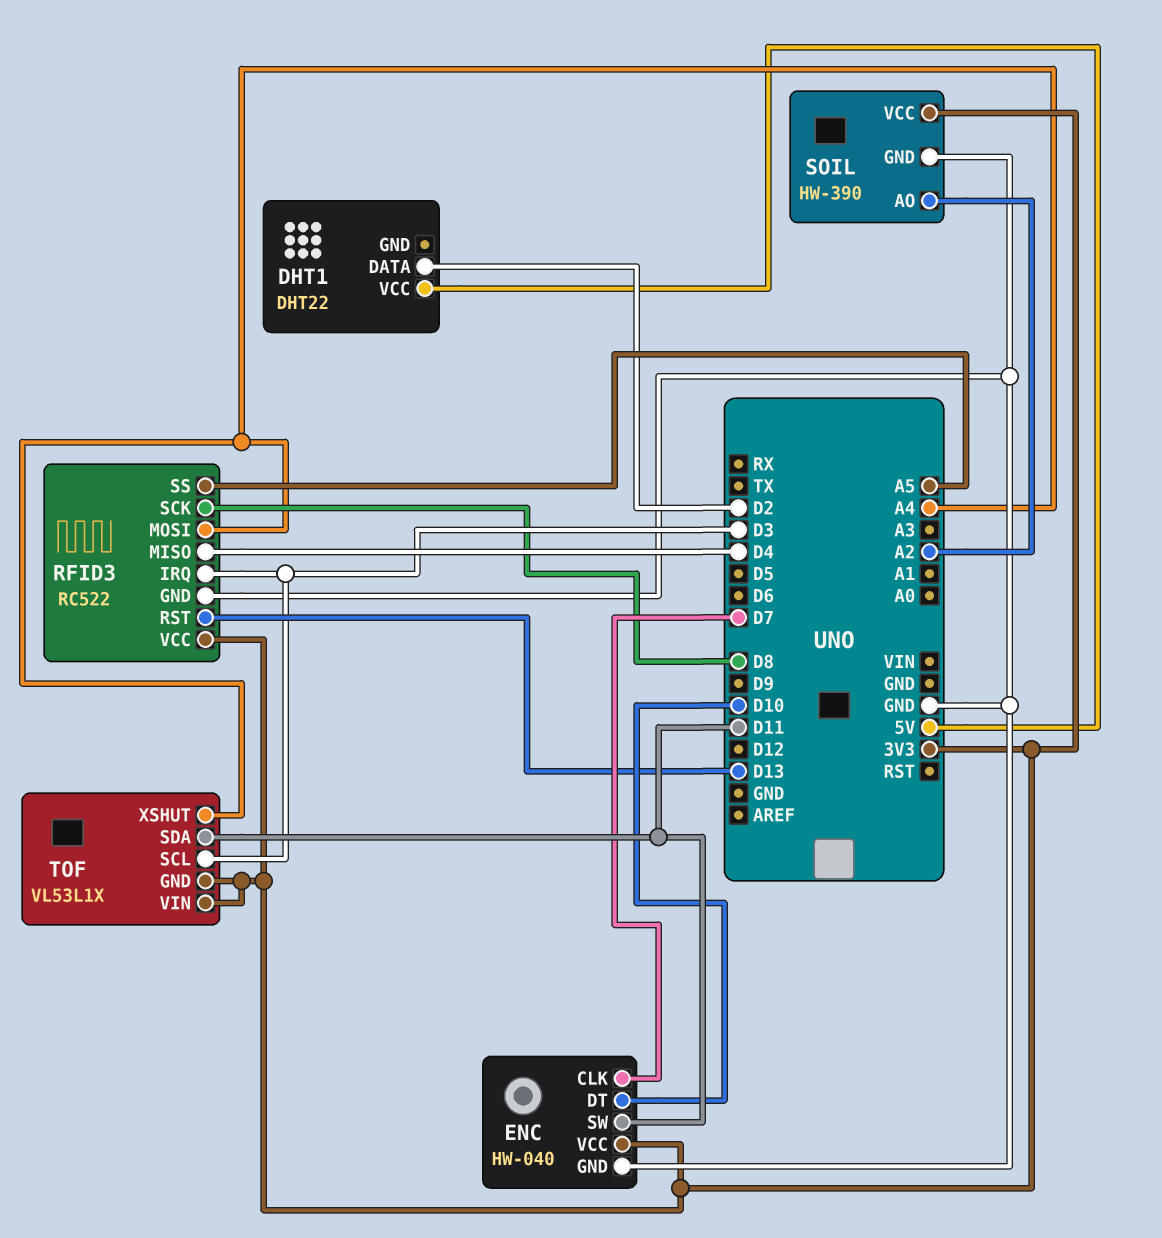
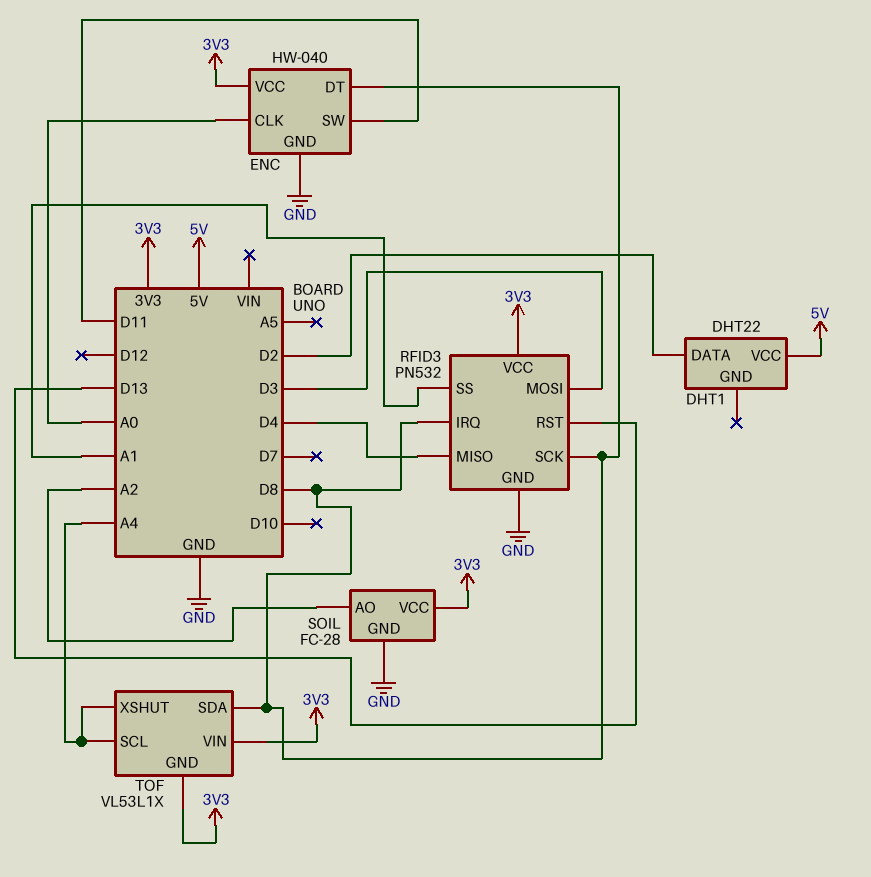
ENC pin CLK: D7 -> A0
ENC pin DT: D10 -> D8
RFID3: RC522 -> PN532
RFID3 pin IRQ: D3 -> D8
RFID3 pin MOSI: A4 -> D3
RFID3 pin SS: A5 -> A1
SOIL: HW-390 -> FC-28
TOF pin SCL: D3 -> A4
TOF pin SDA: D11 -> D8

